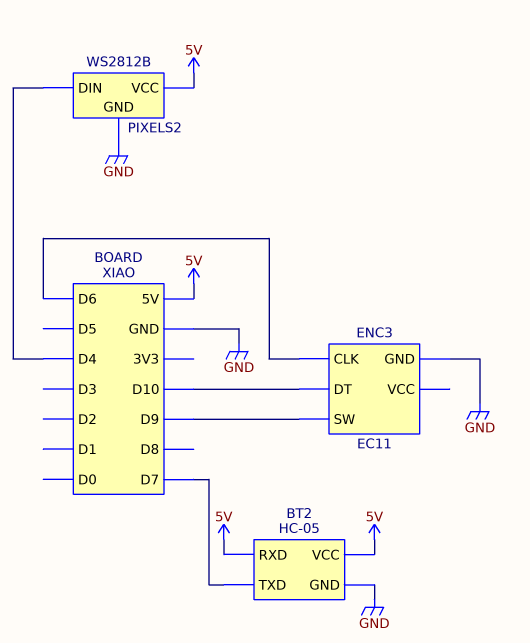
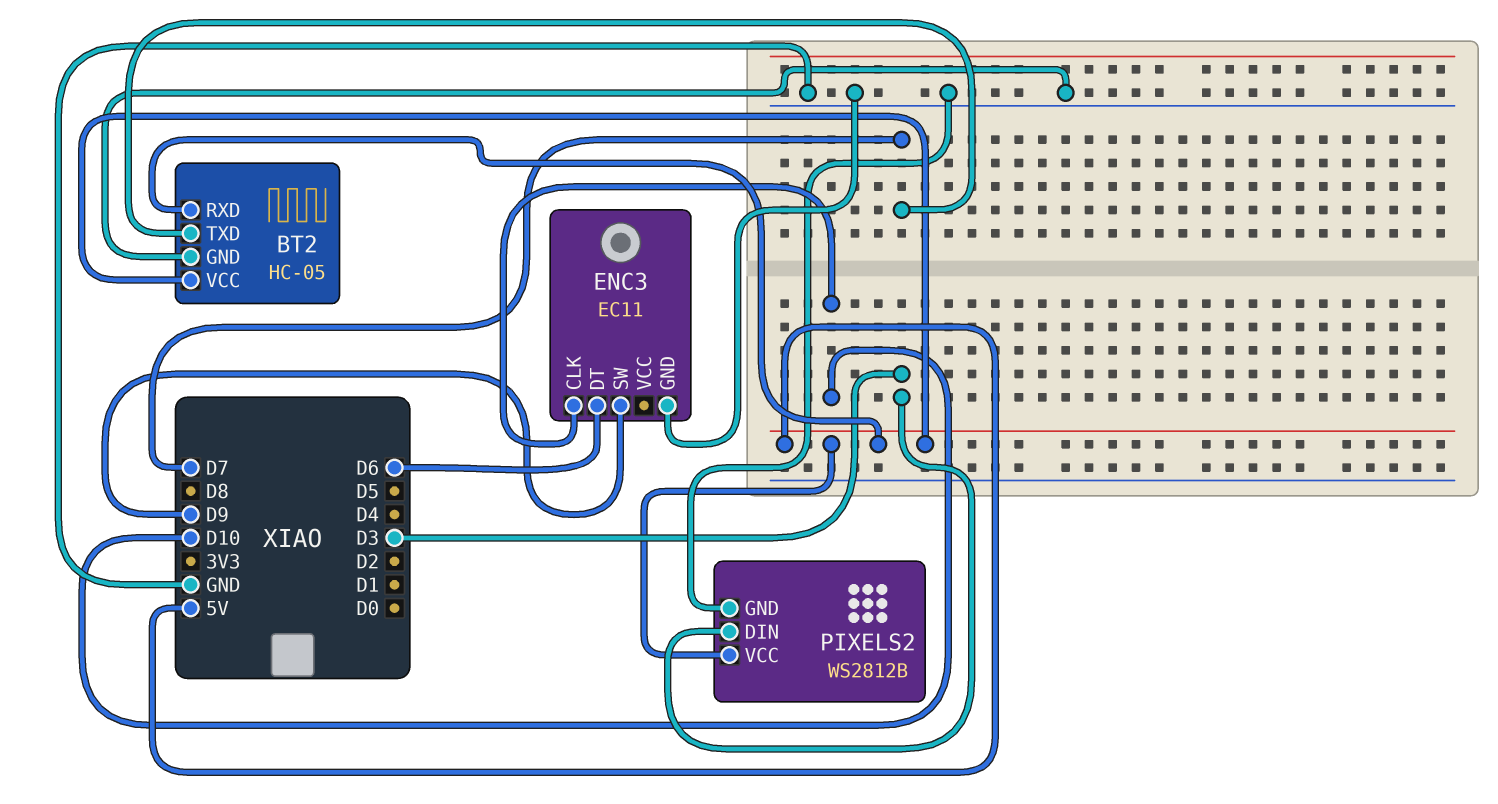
ENC3 pin CLK: D6 -> D10
ENC3 pin DT: D10 -> D6
PIXELS2 pin DIN: D4 -> D3

